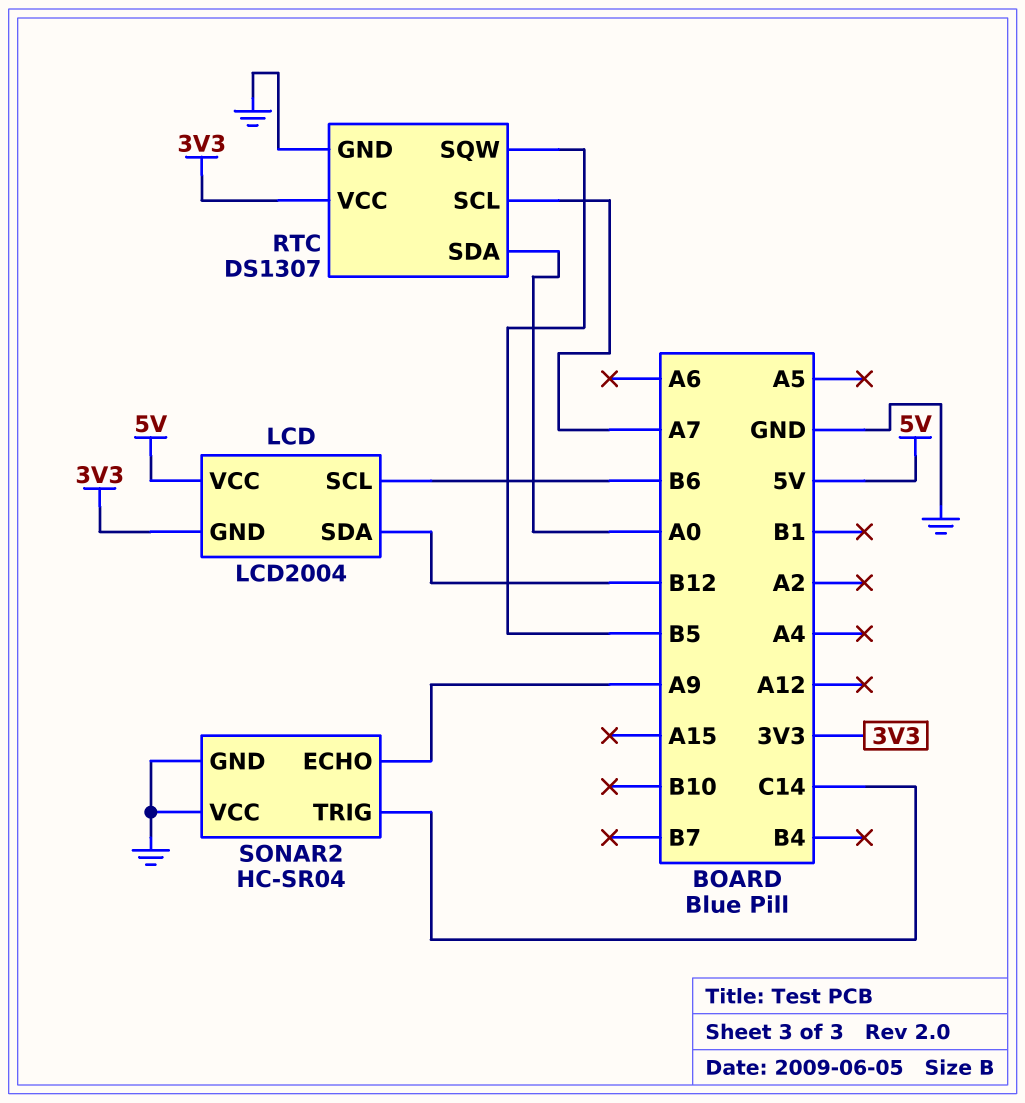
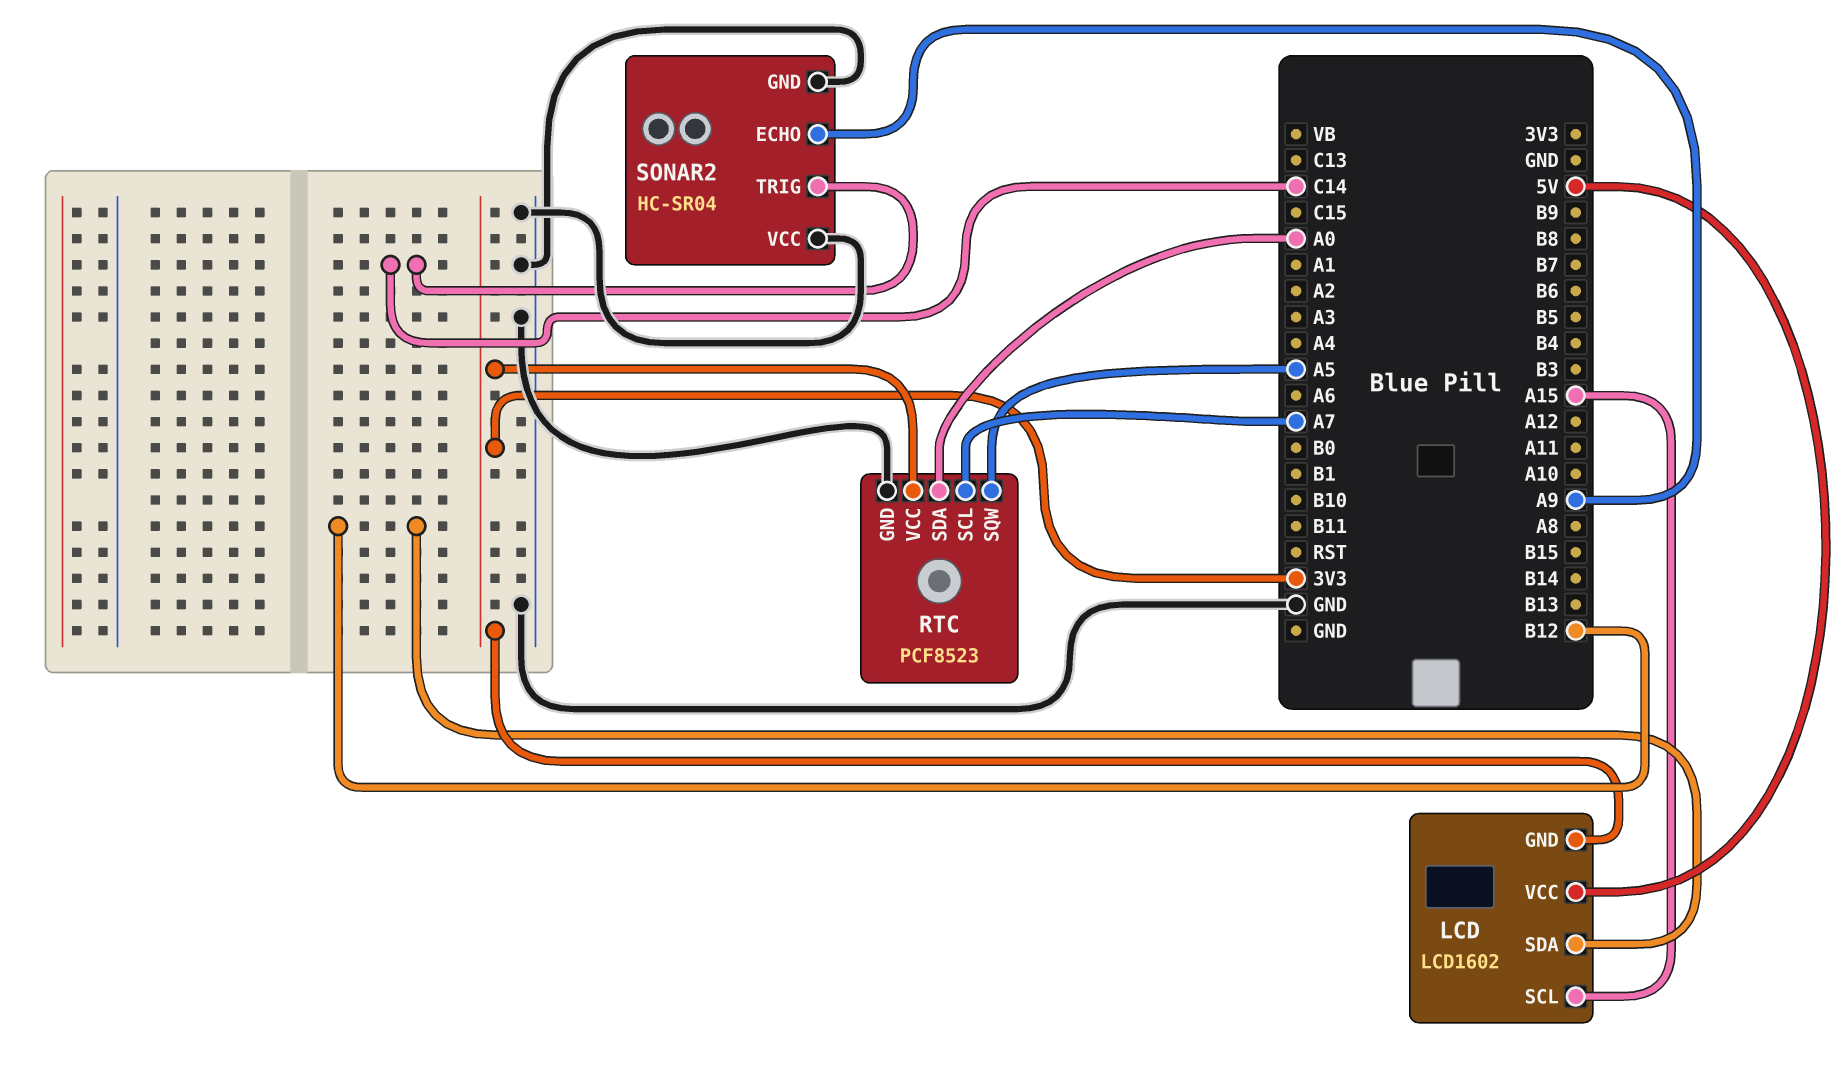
LCD: LCD2004 -> LCD1602
LCD pin SCL: B6 -> A15
RTC: DS1307 -> PCF8523
RTC pin SQW: B5 -> A5

